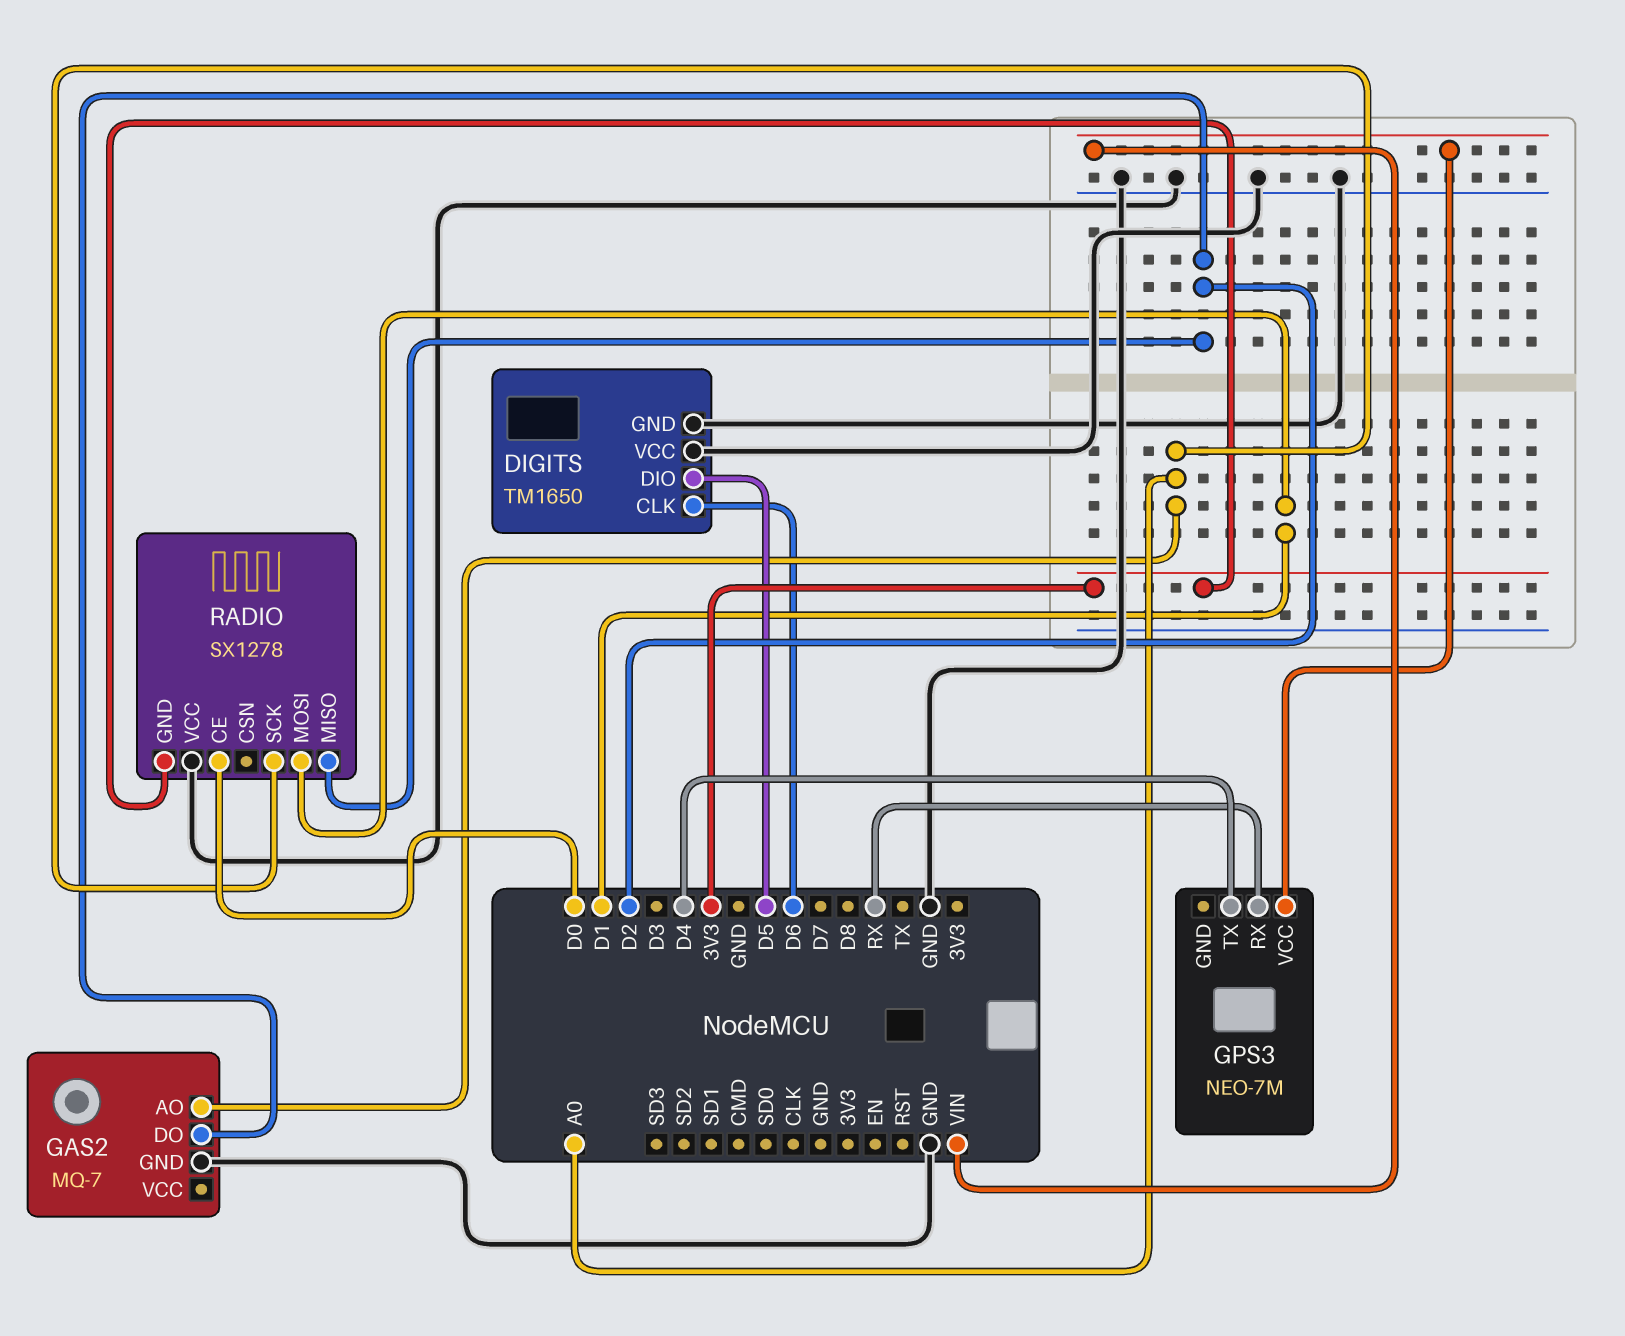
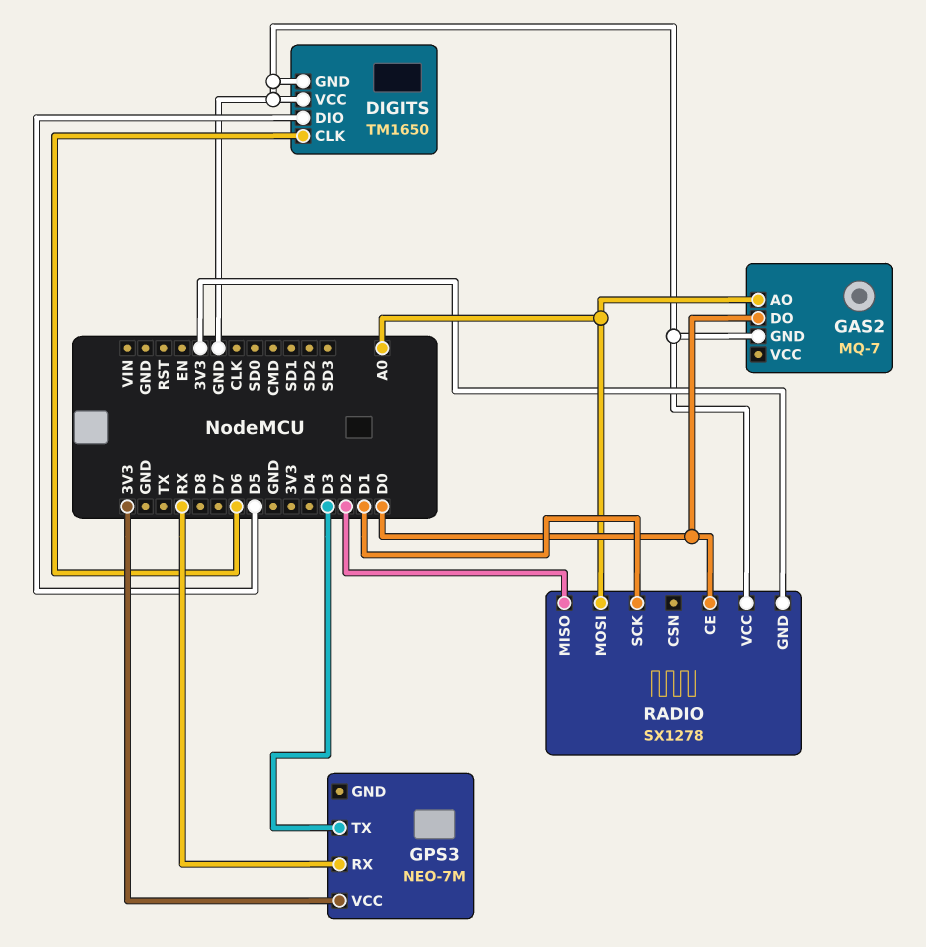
GAS2 pin DO: D2 -> D0
GPS3 pin TX: D4 -> D3
GPS3 pin VCC: VIN -> 3V3
RADIO pin MOSI: D1 -> A0
RADIO pin SCK: A0 -> D1

